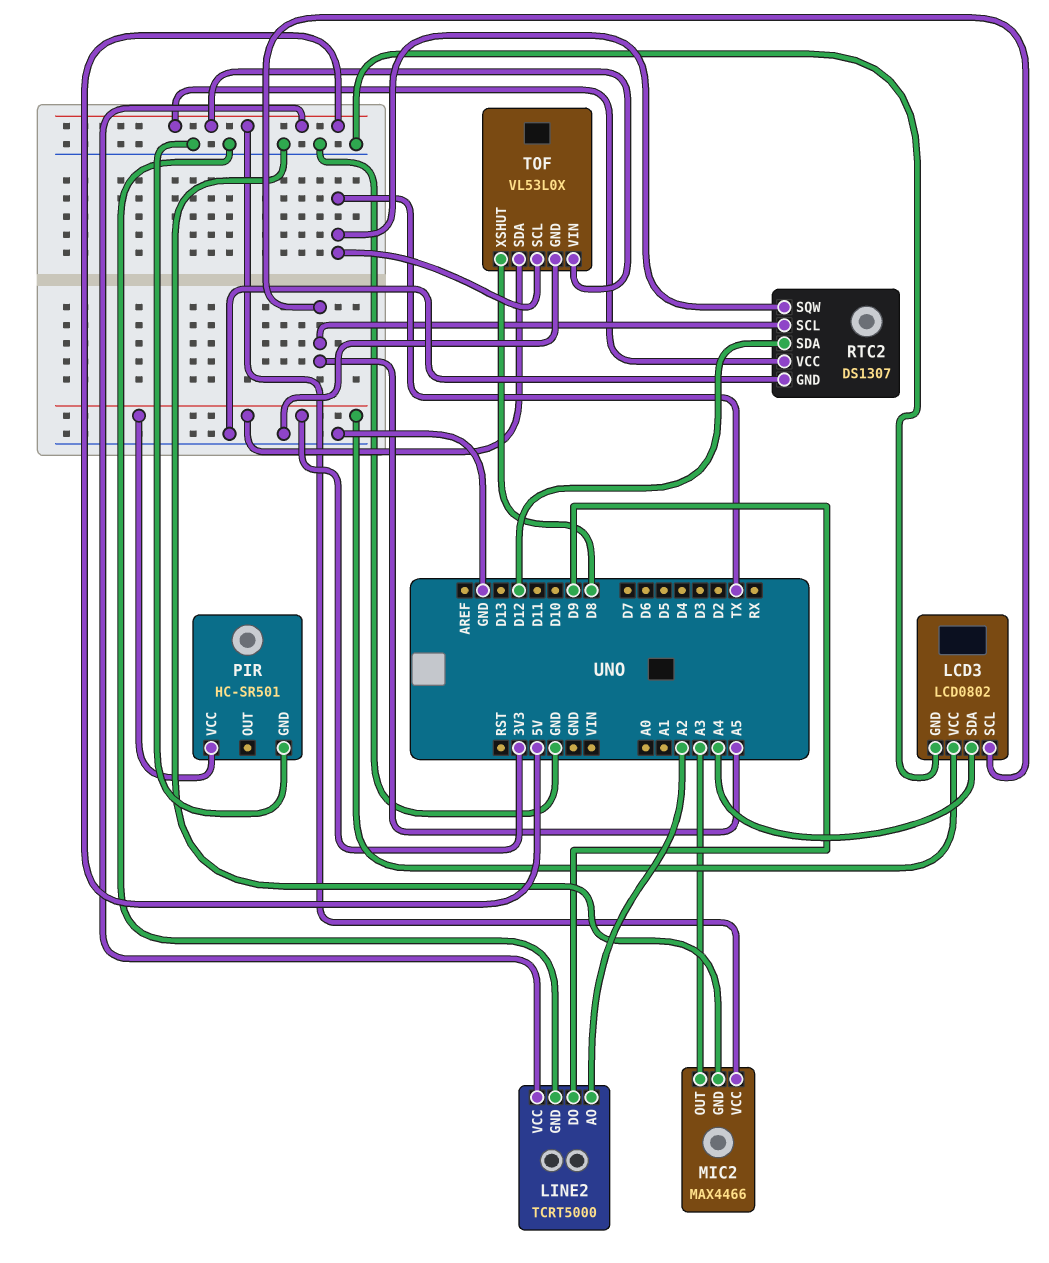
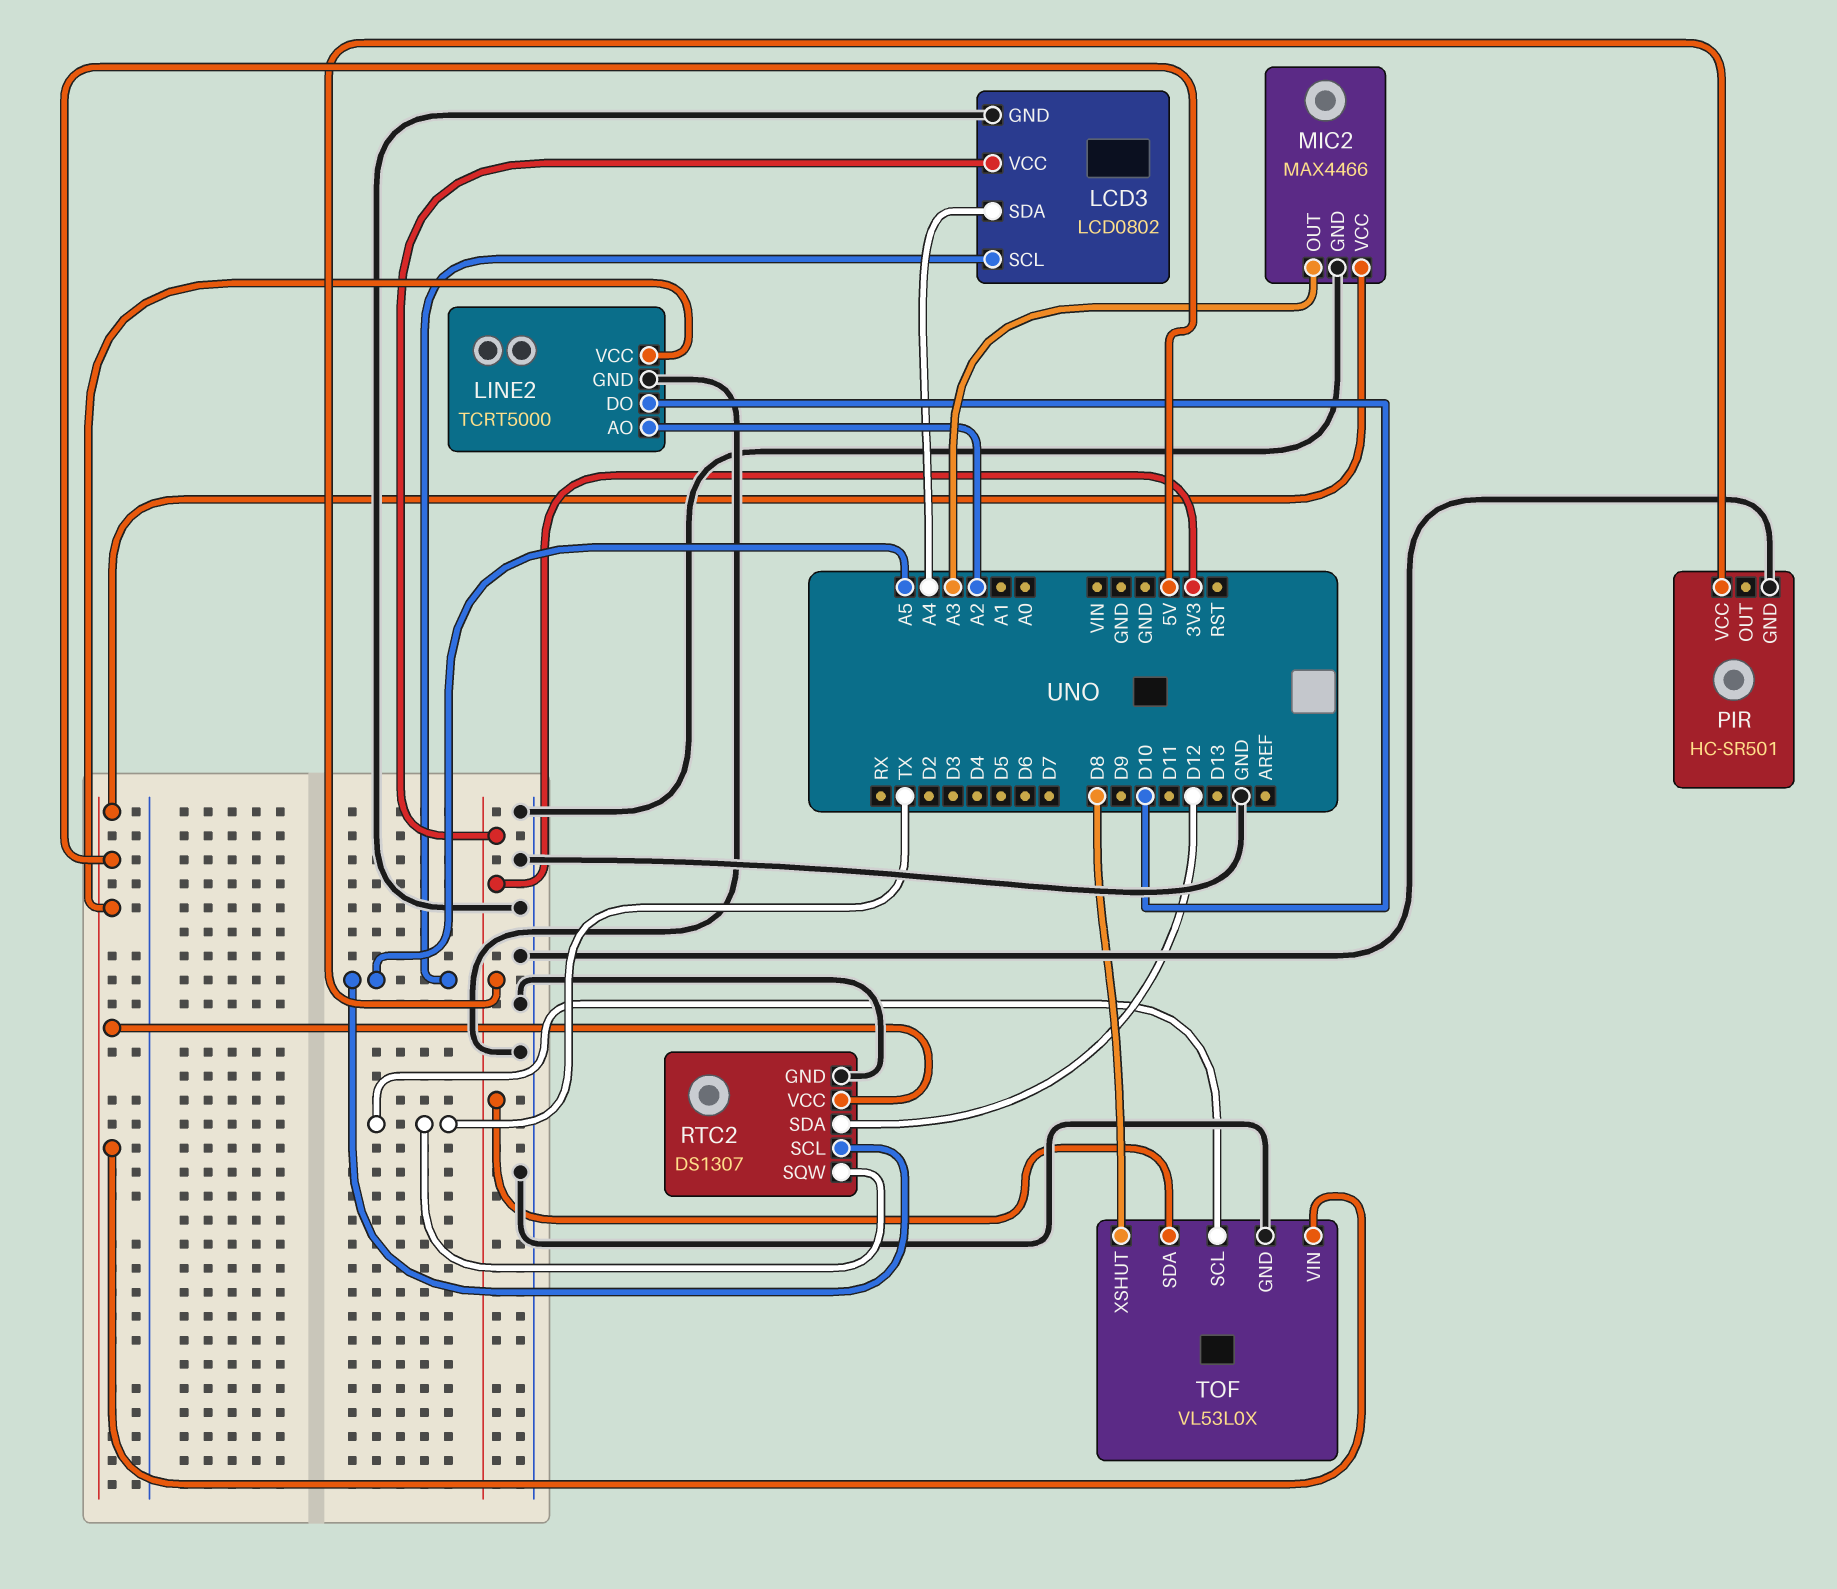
LINE2 pin DO: D9 -> D10

